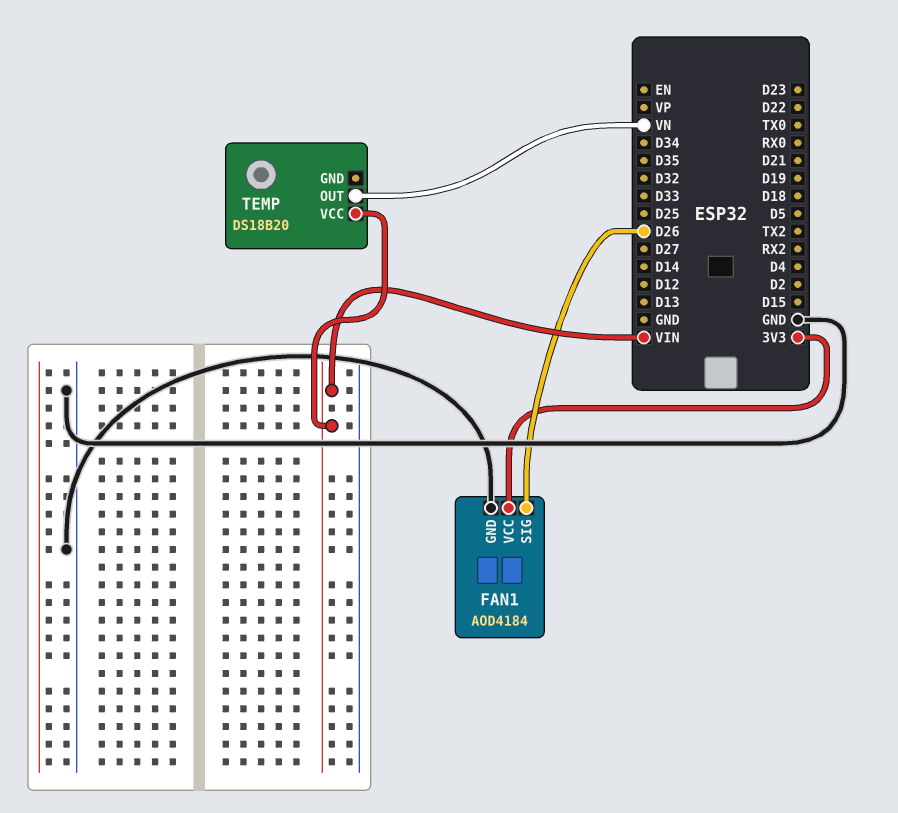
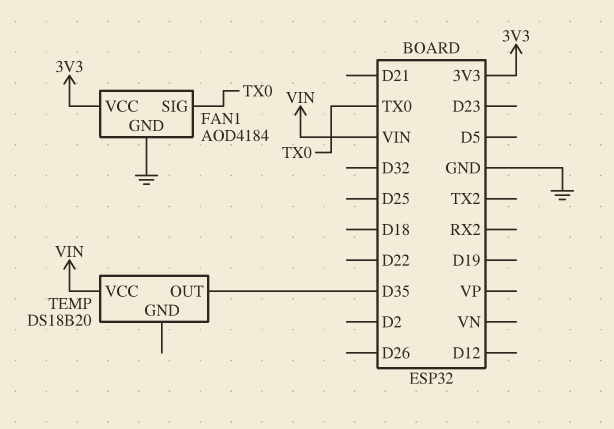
FAN1 pin SIG: D26 -> TX0
TEMP pin OUT: VN -> D35

